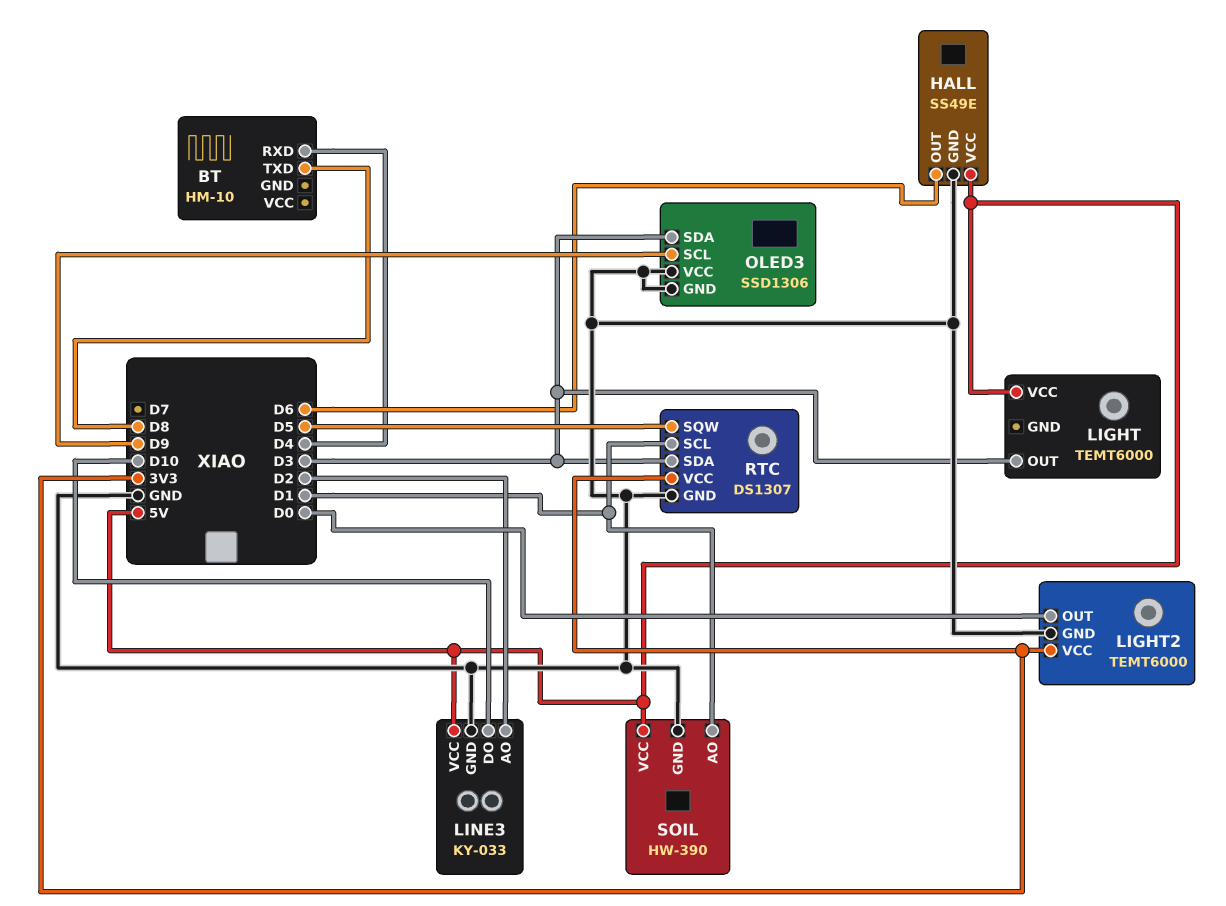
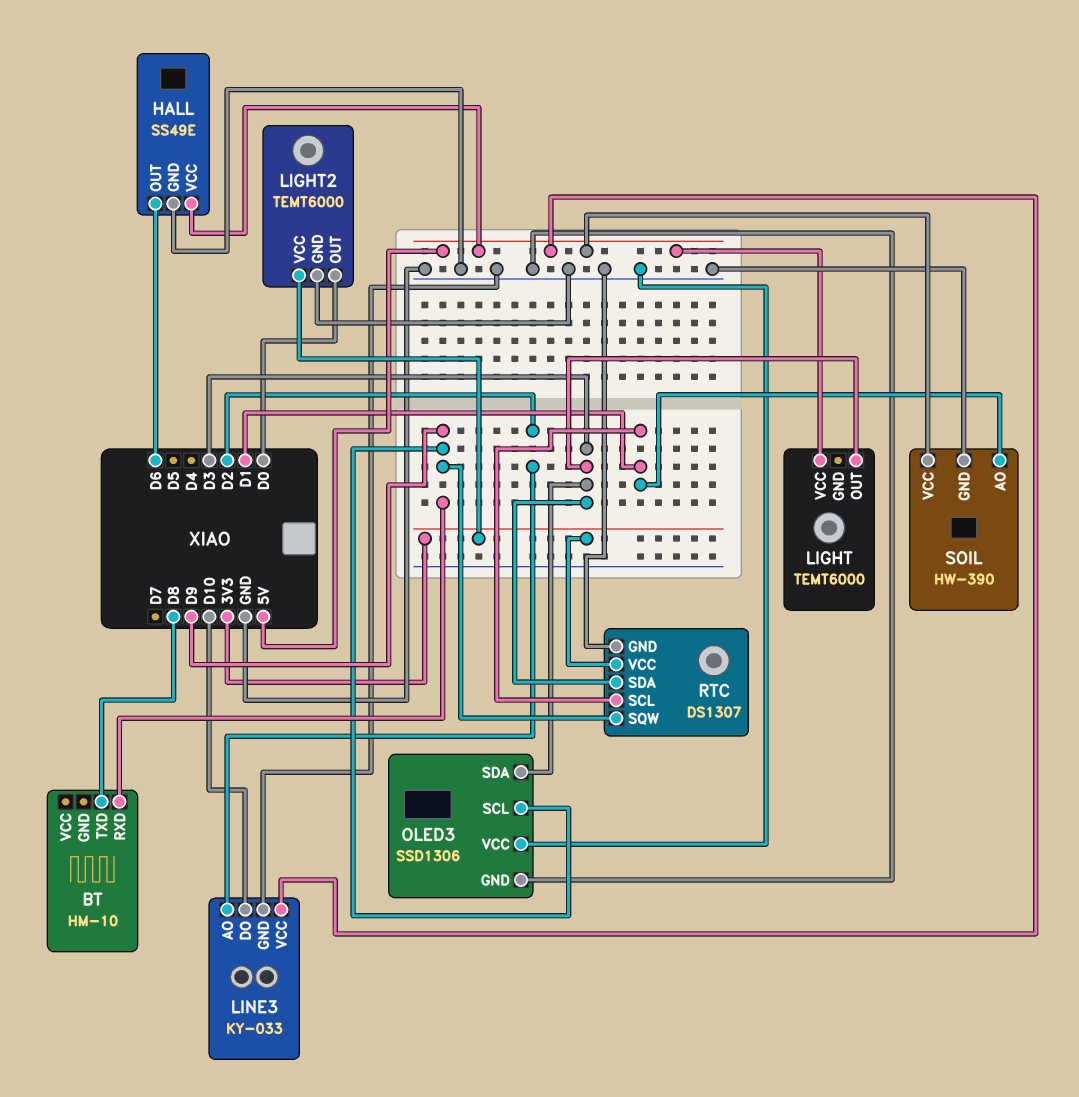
BT pin RXD: D4 -> D9
RTC pin SQW: D5 -> D9

